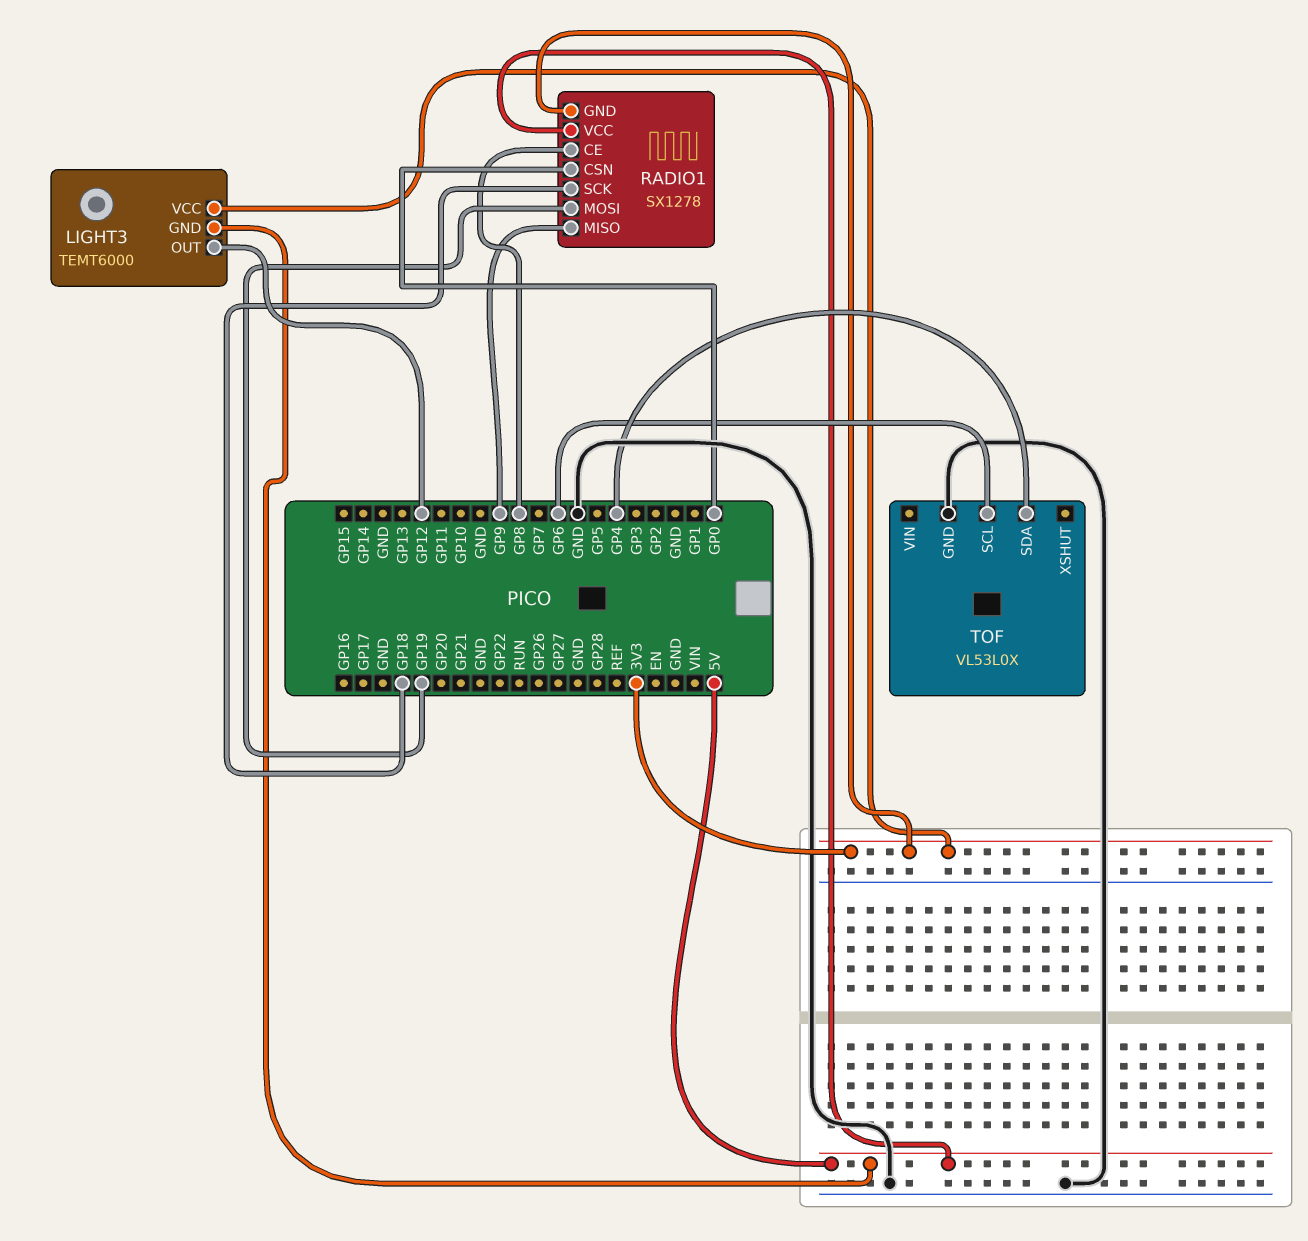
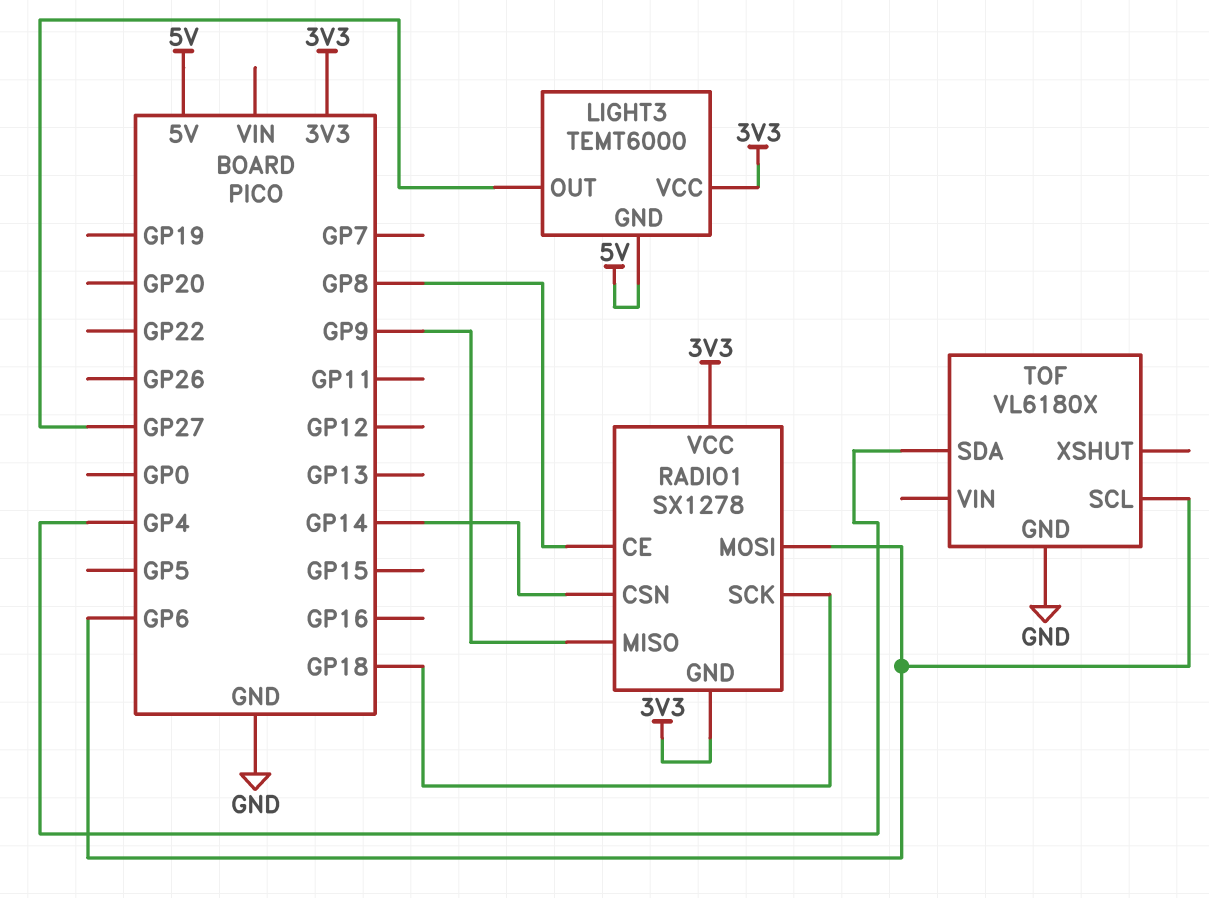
LIGHT3 pin OUT: GP12 -> GP27
RADIO1 pin CSN: GP0 -> GP14
RADIO1 pin MOSI: GP19 -> GP6
RADIO1 pin VCC: 5V -> 3V3
TOF: VL53L0X -> VL6180X

